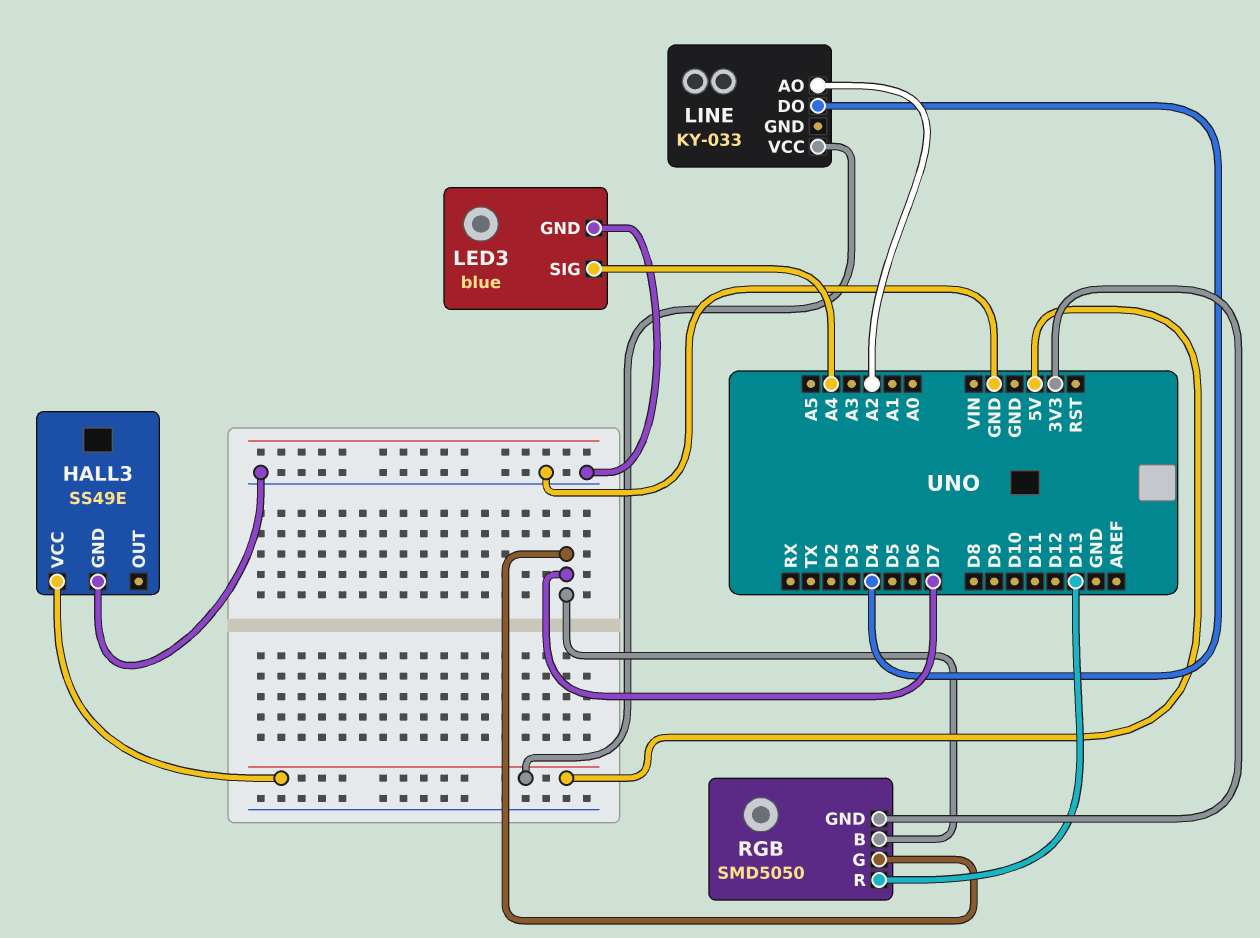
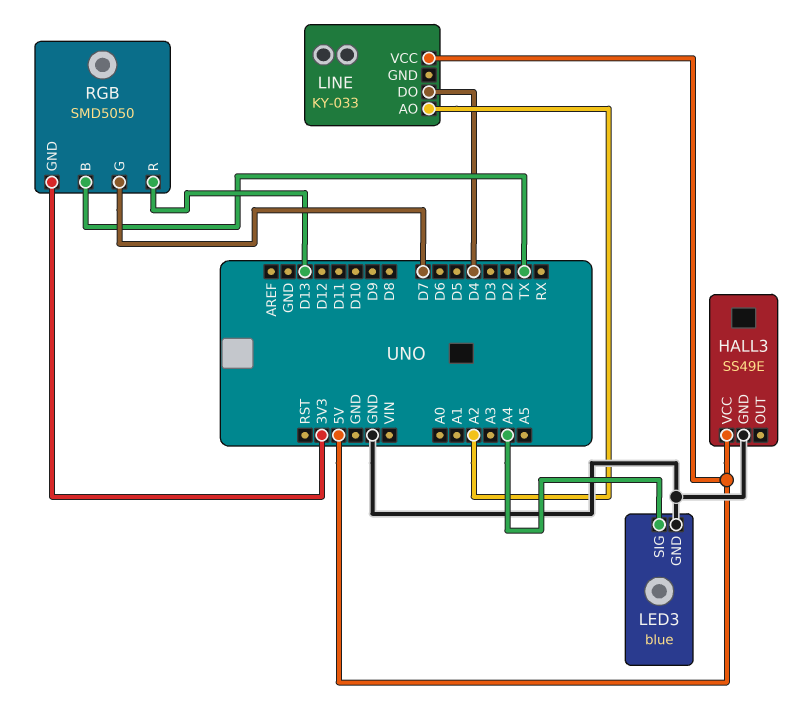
RGB pin B: D7 -> TX

